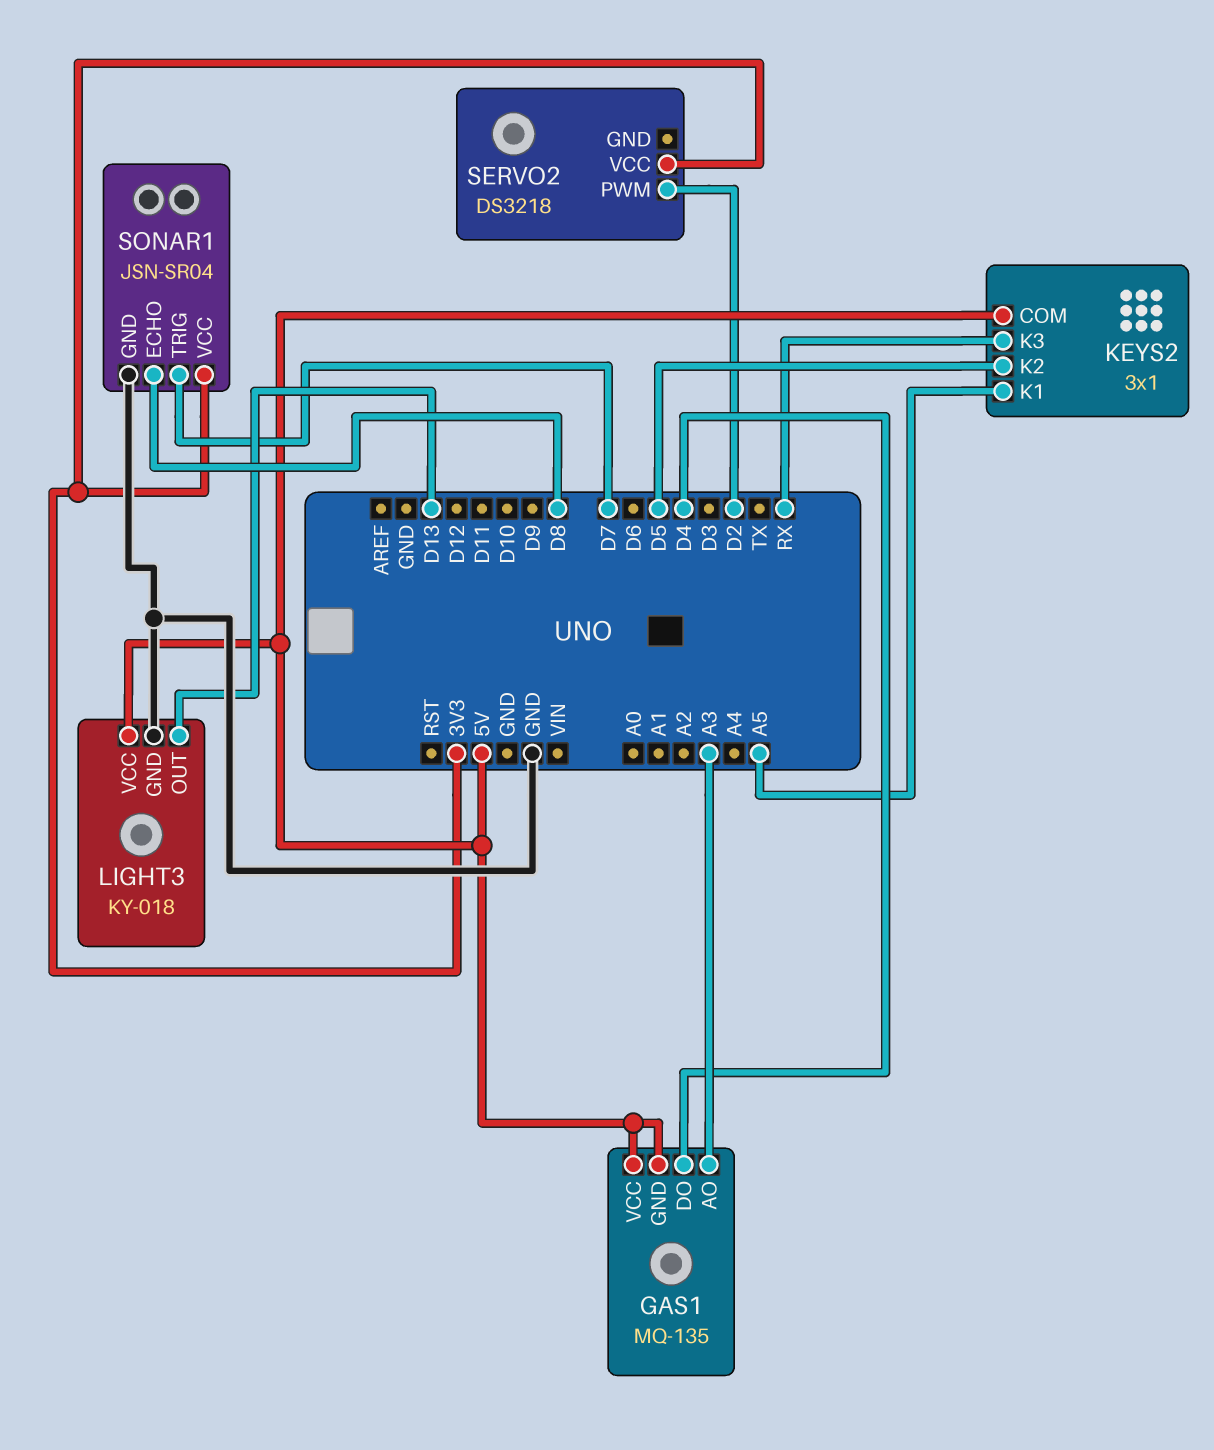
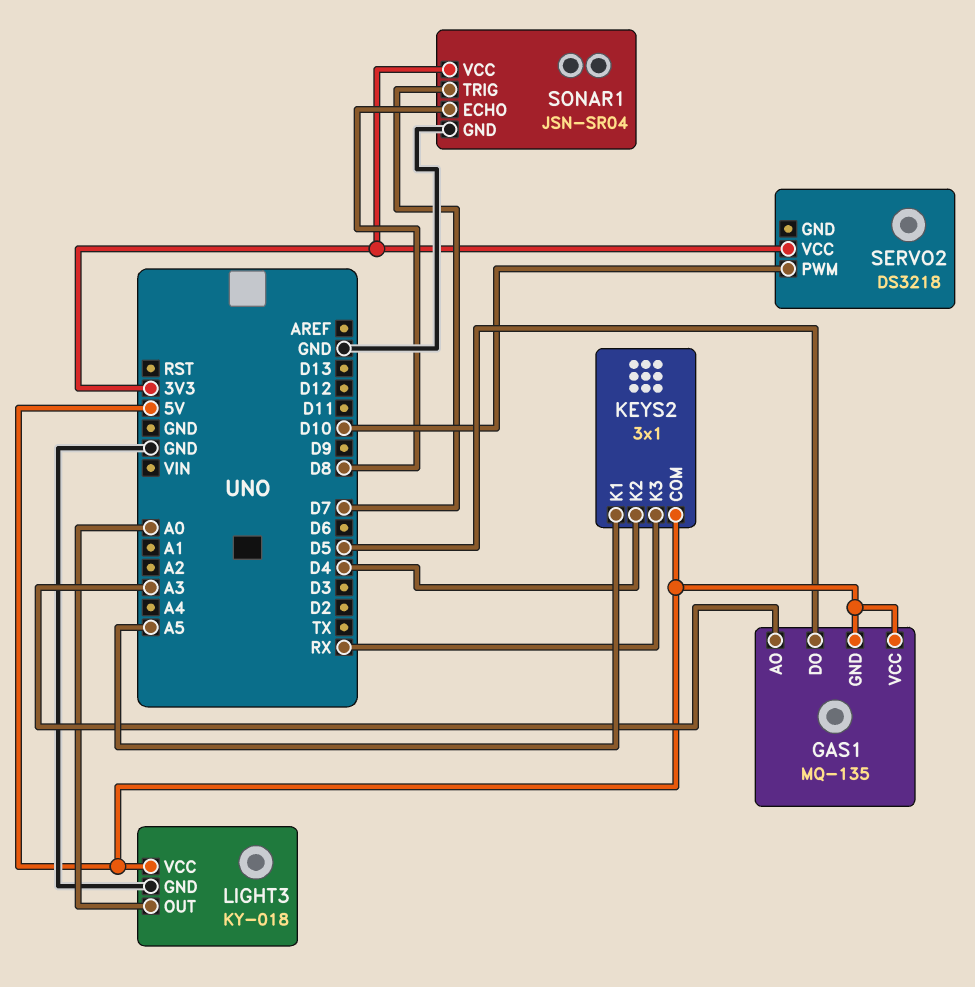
GAS1 pin DO: D4 -> D5
KEYS2 pin K2: D5 -> D4
LIGHT3 pin OUT: D13 -> A0
SERVO2 pin PWM: D2 -> D10

